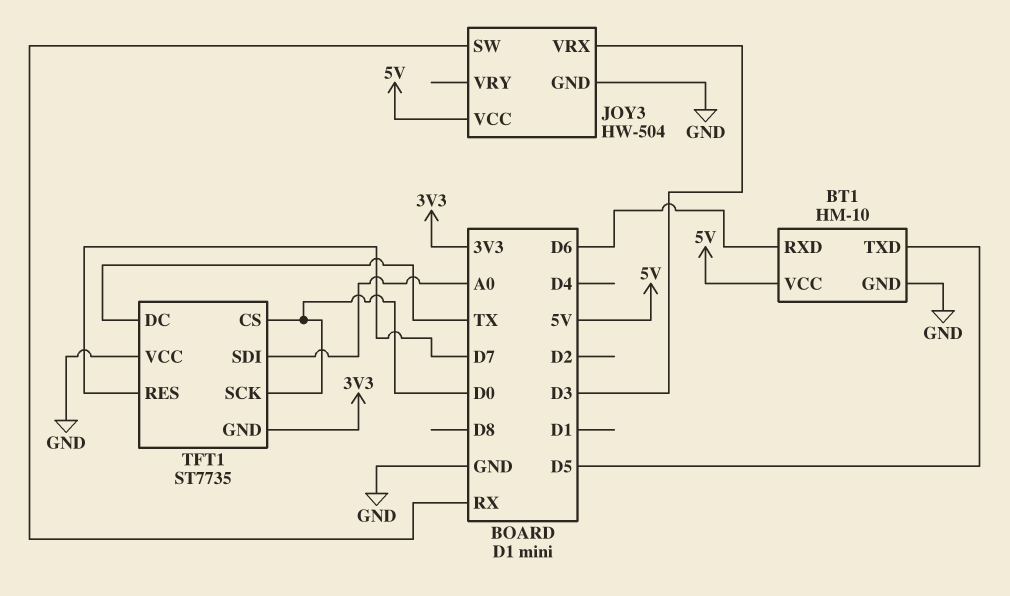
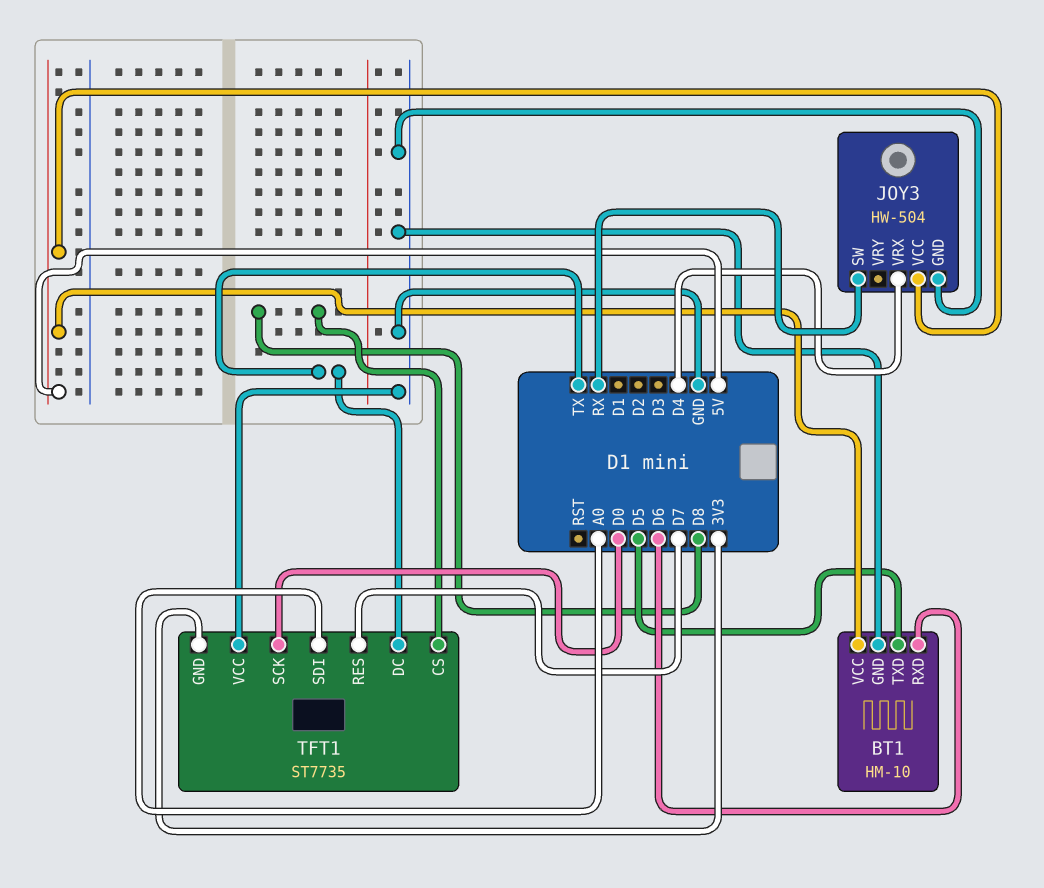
JOY3 pin VRX: D3 -> D4
TFT1 pin CS: D0 -> D8

